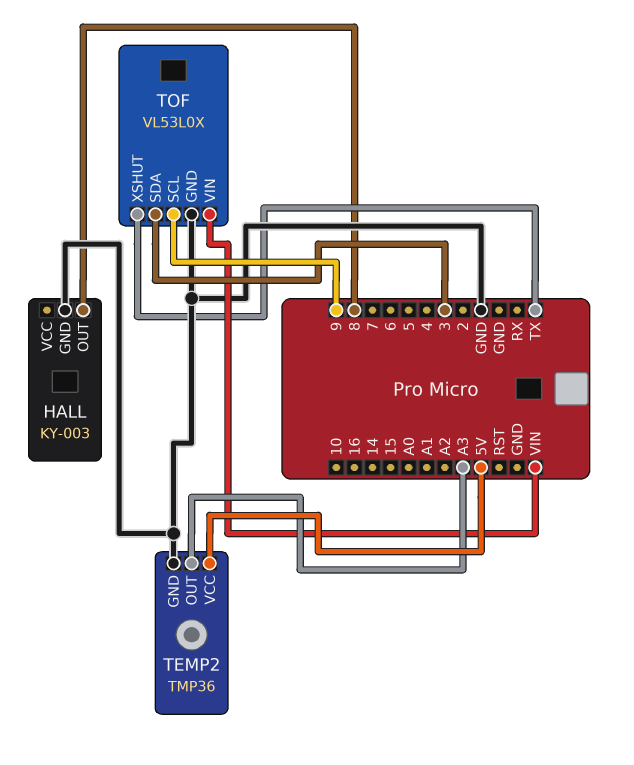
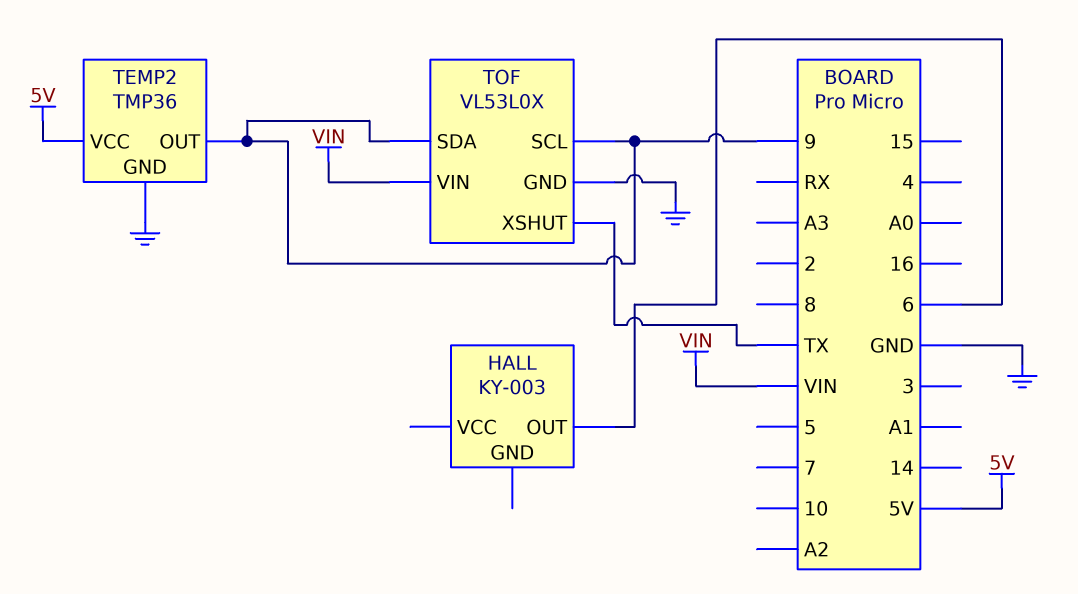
HALL pin GND: GND -> none
HALL pin OUT: 8 -> 6
TEMP2 pin OUT: A3 -> 9
TOF pin SDA: 3 -> 9

